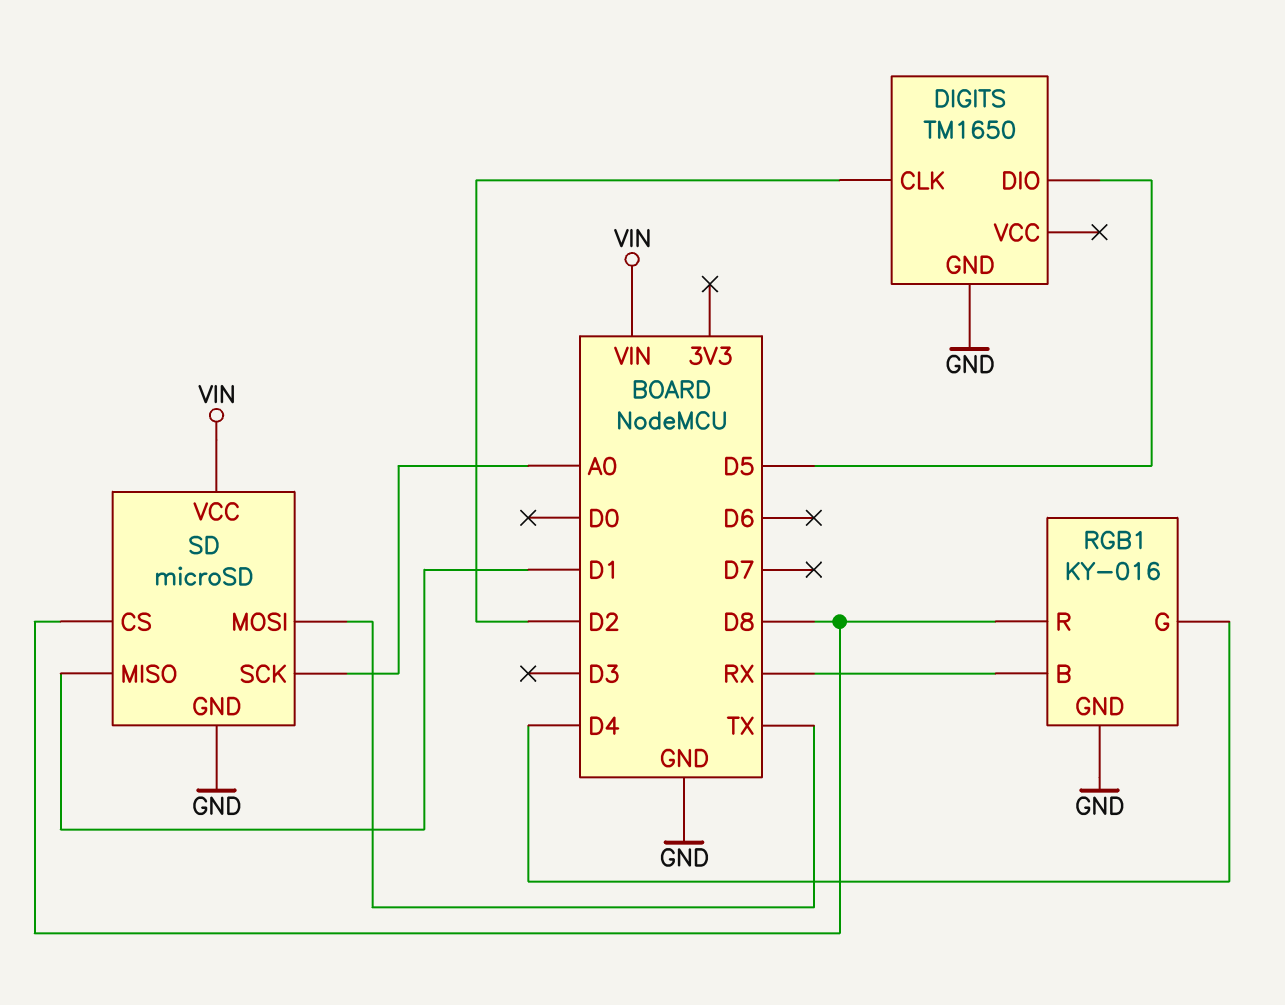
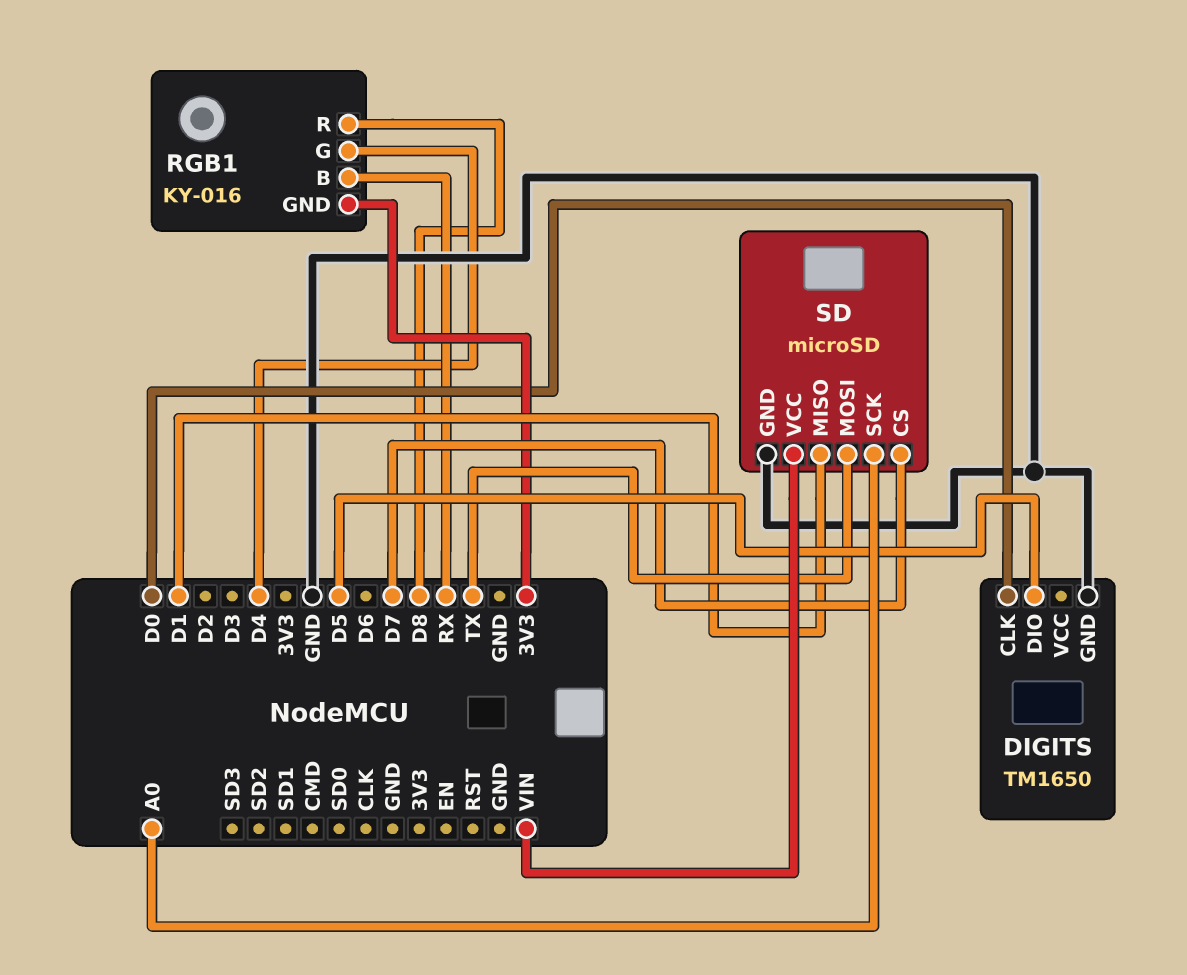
DIGITS pin CLK: D2 -> D0
RGB1 pin GND: GND -> 3V3
SD pin CS: D8 -> D7

